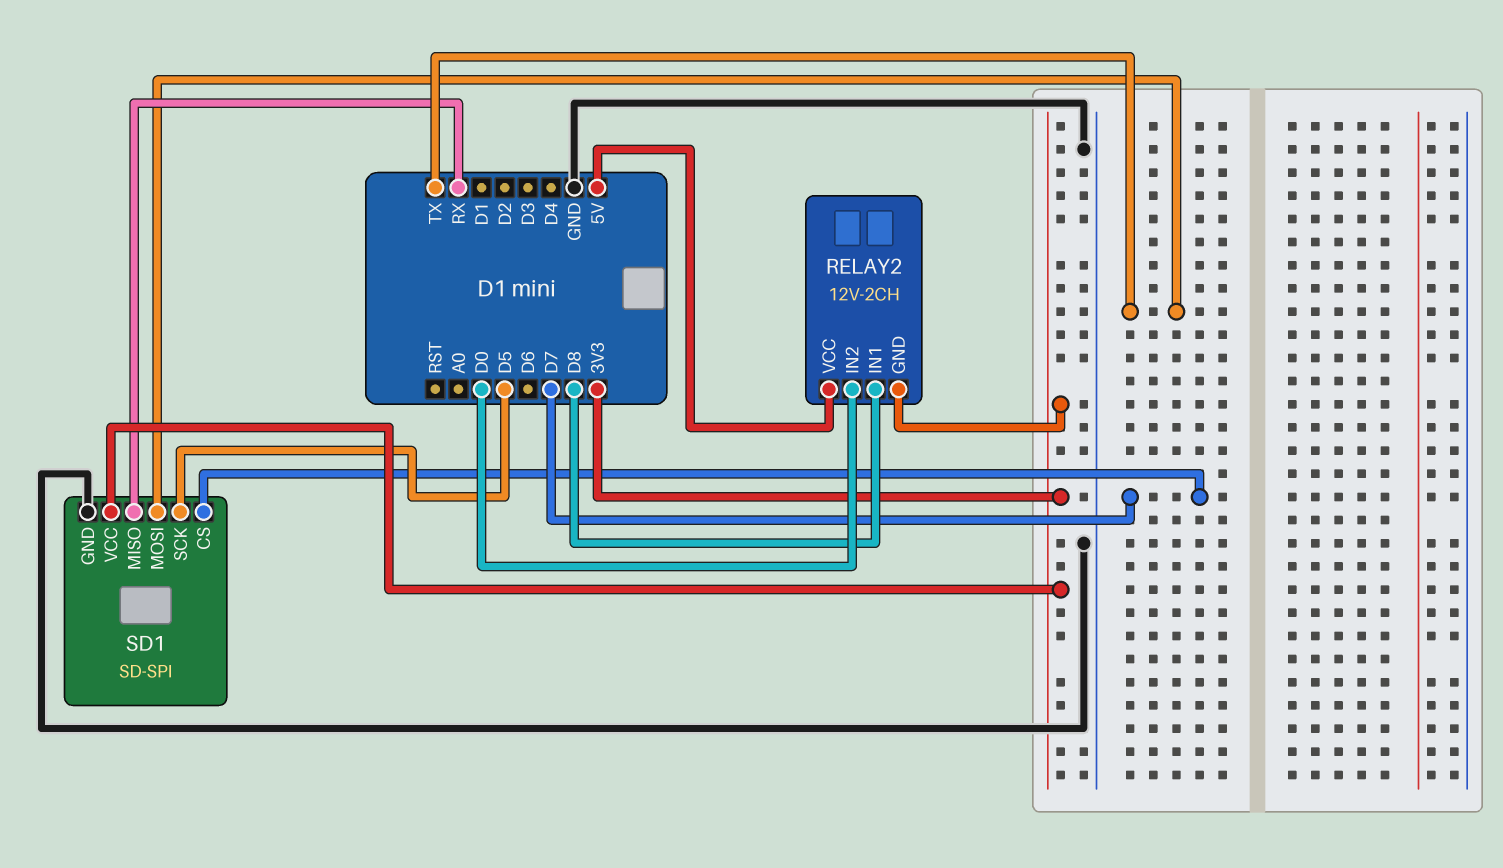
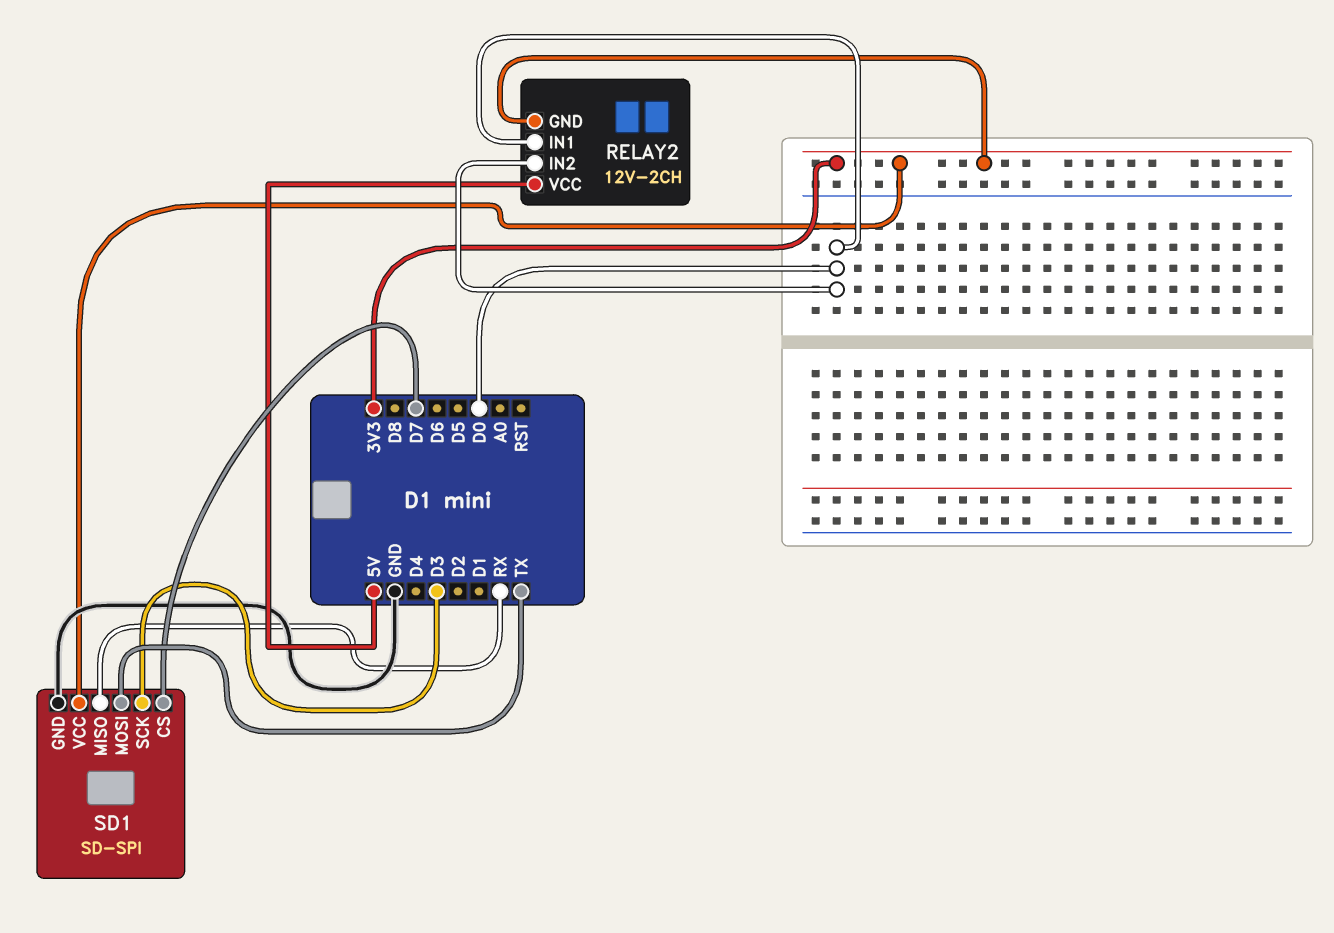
RELAY2 pin IN1: D8 -> D0
SD1 pin SCK: D5 -> D3

